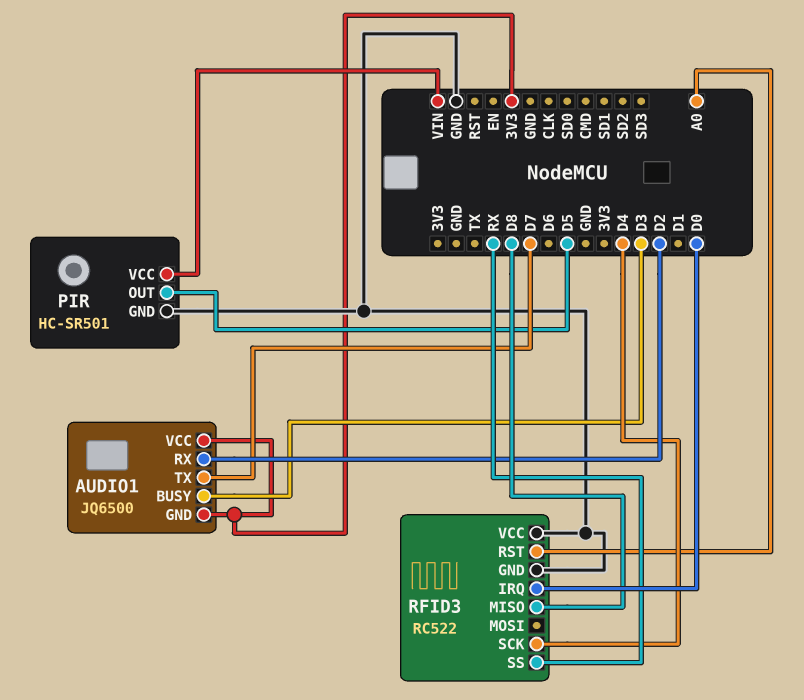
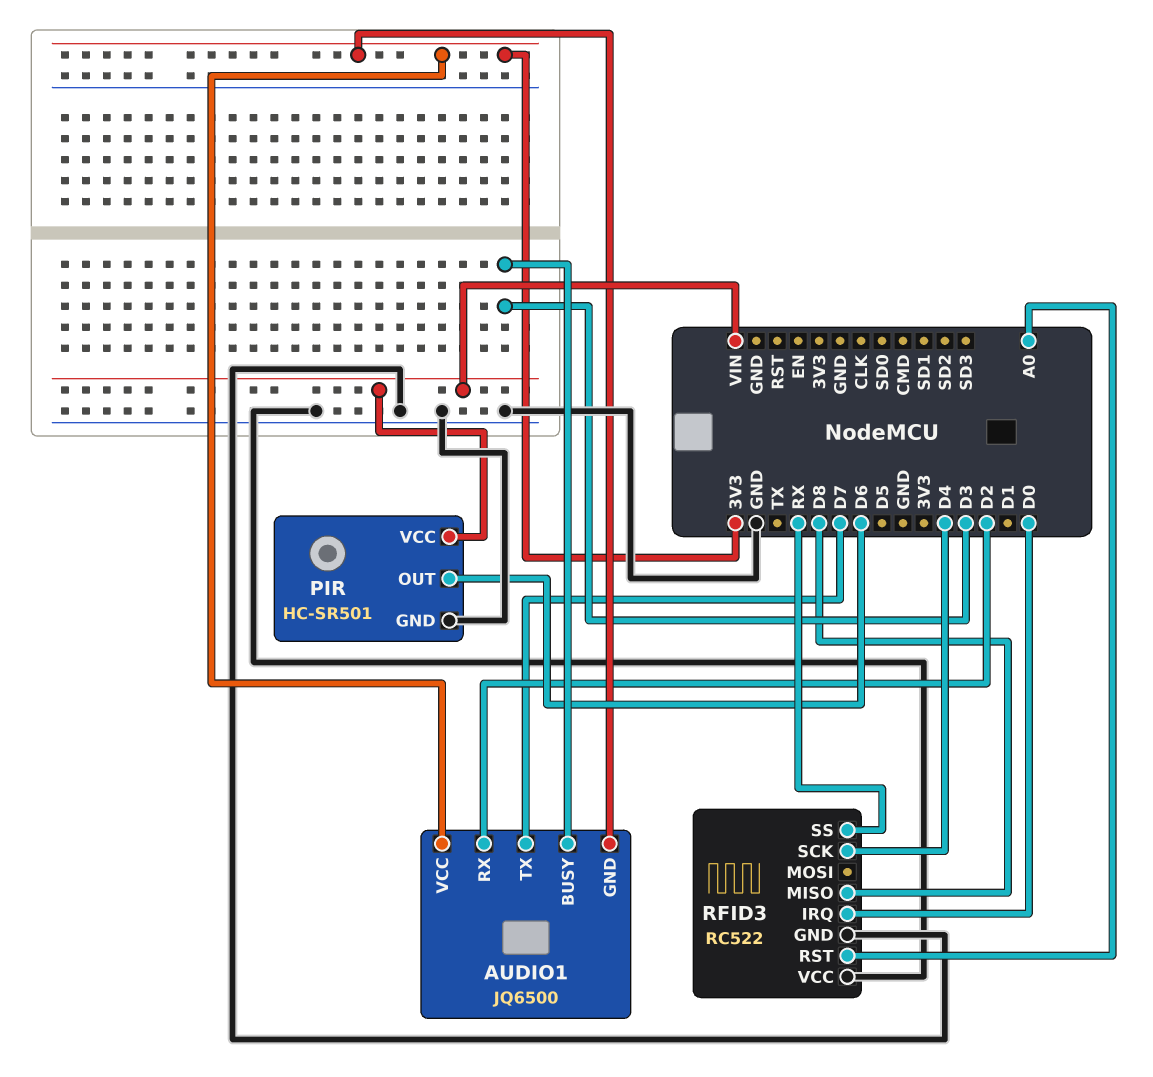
PIR pin OUT: D5 -> D6

